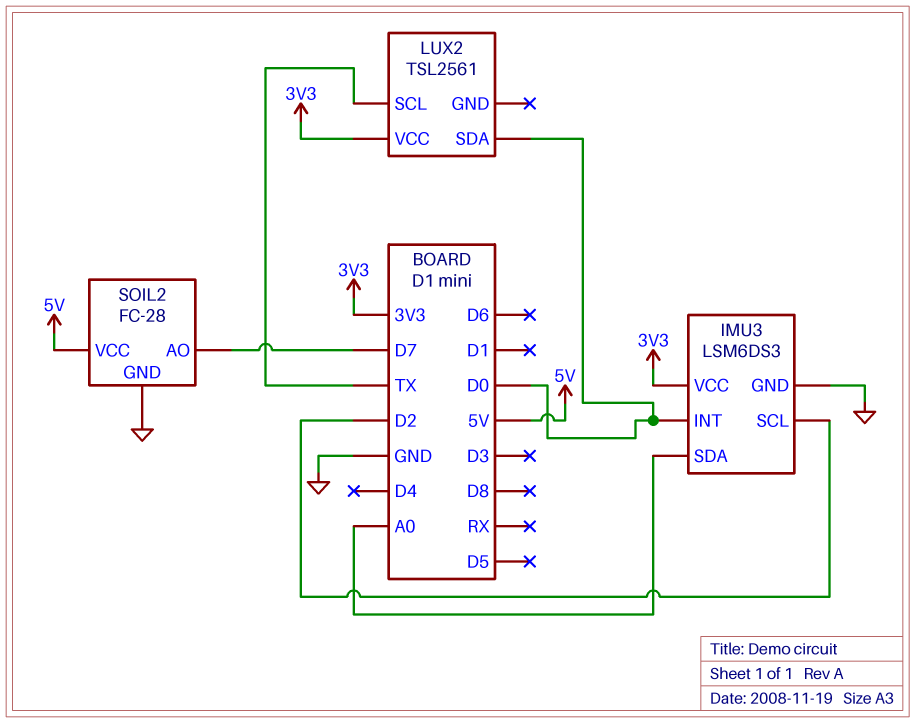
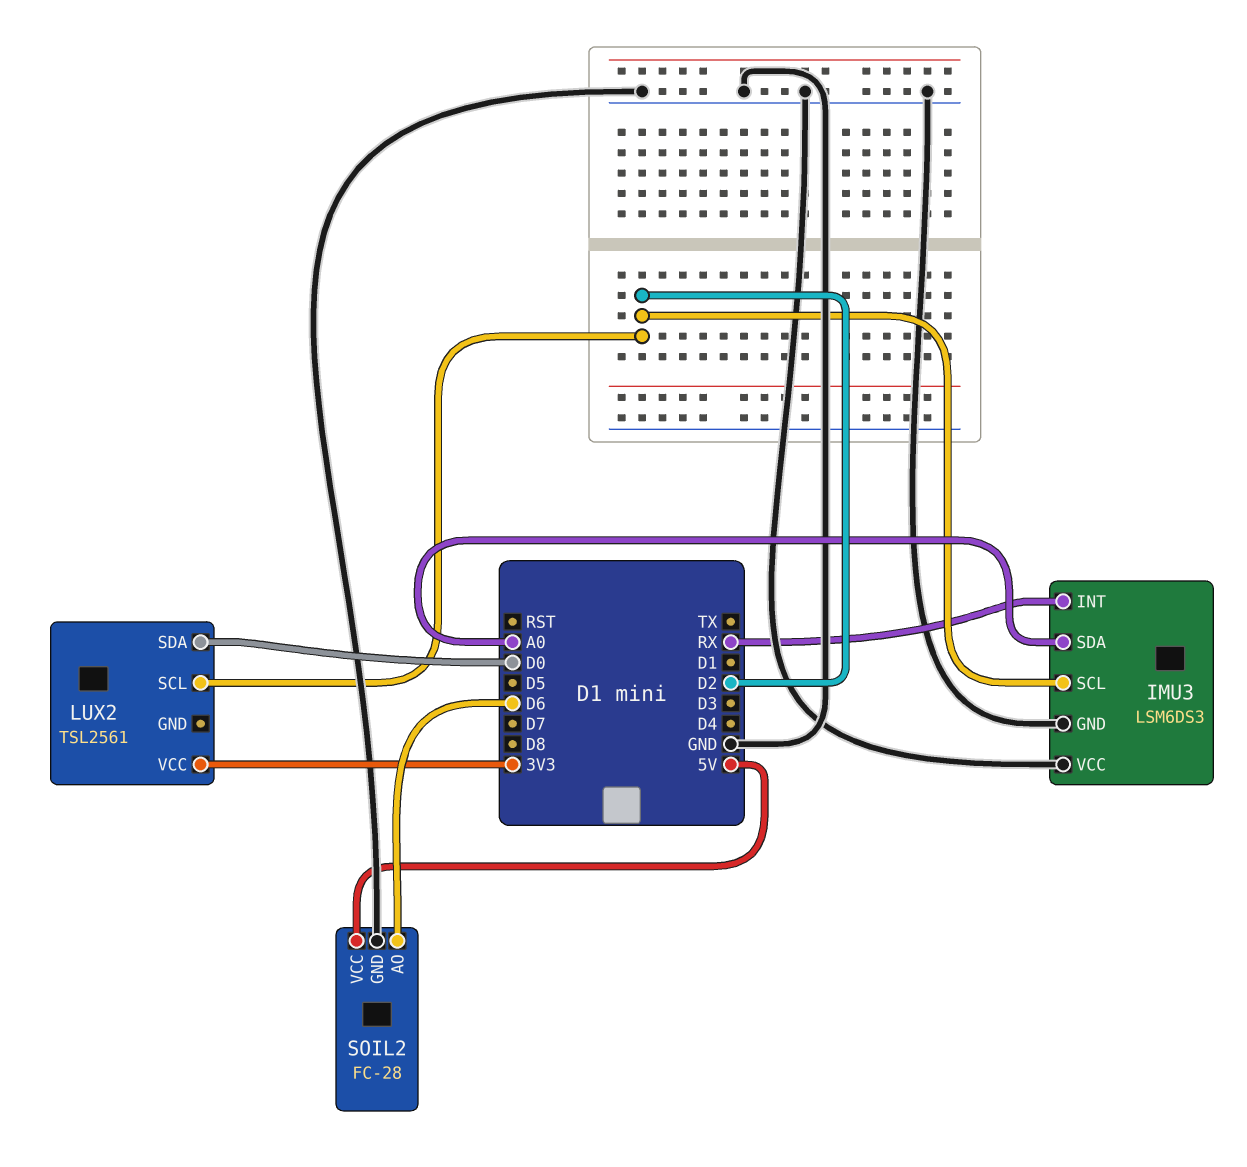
IMU3 pin INT: D0 -> RX
IMU3 pin VCC: 3V3 -> GND
LUX2 pin SCL: TX -> D2
SOIL2 pin AO: D7 -> D6

